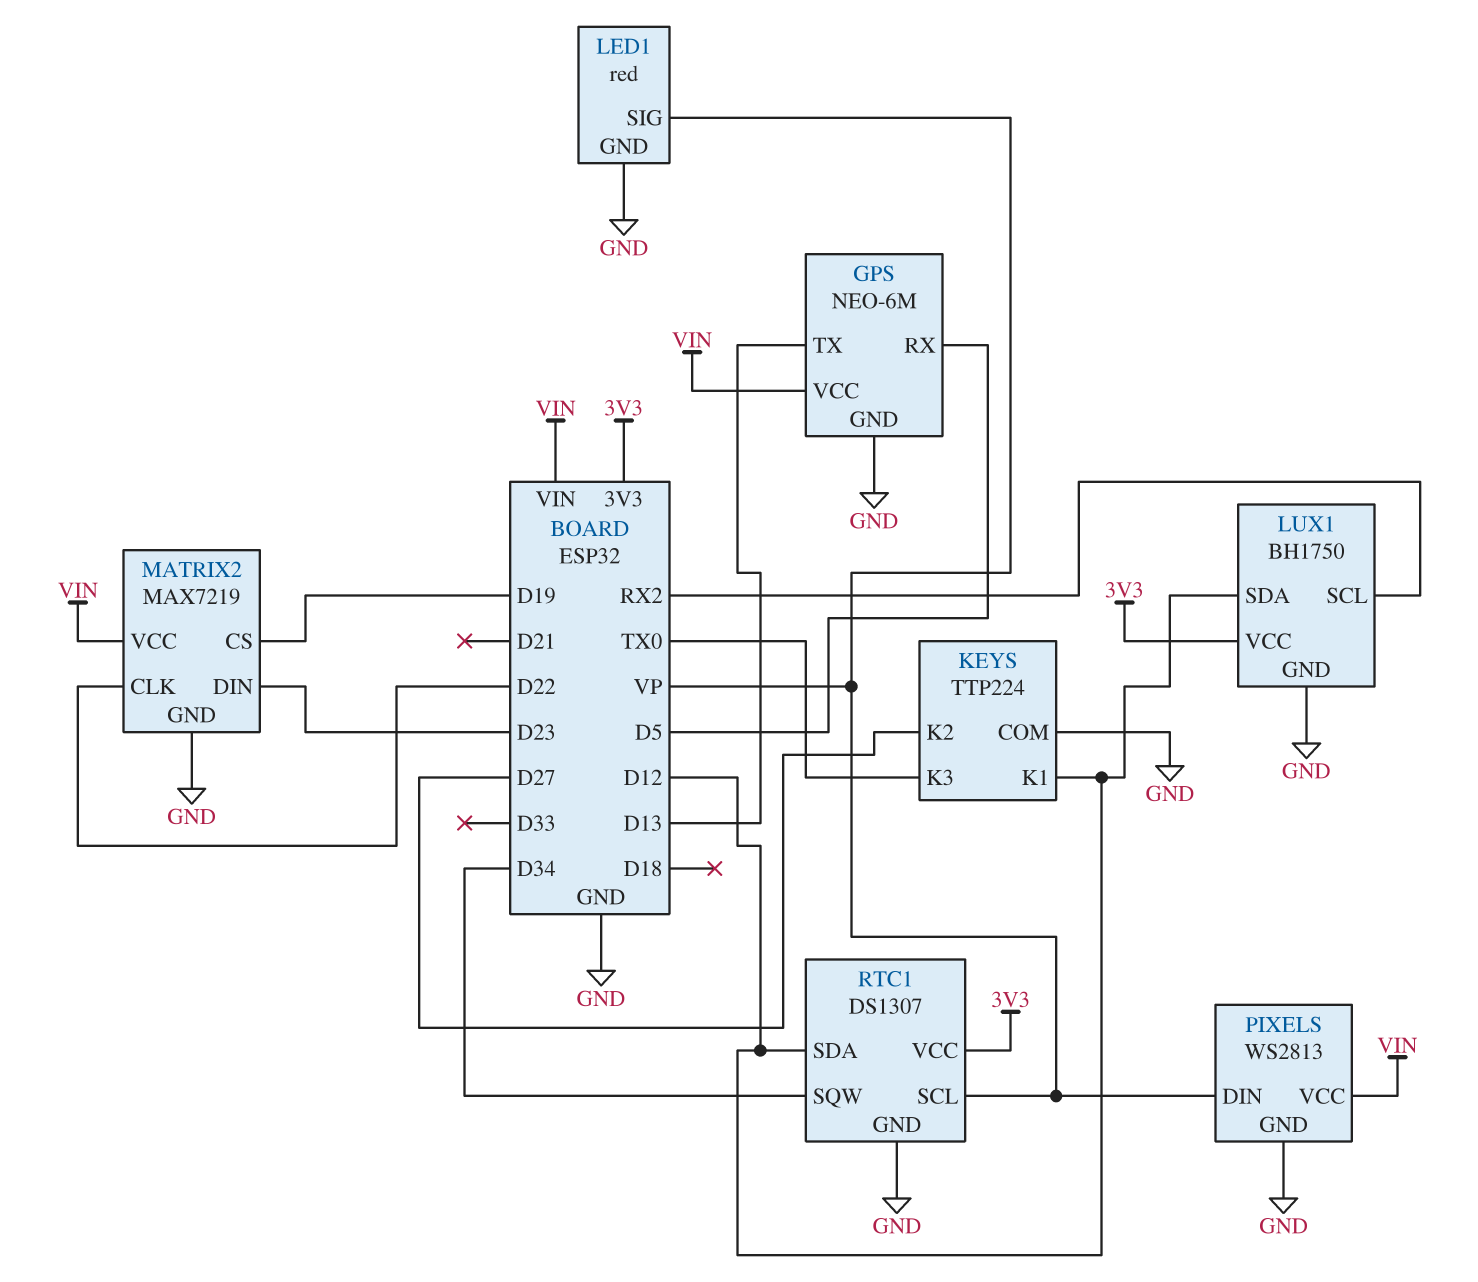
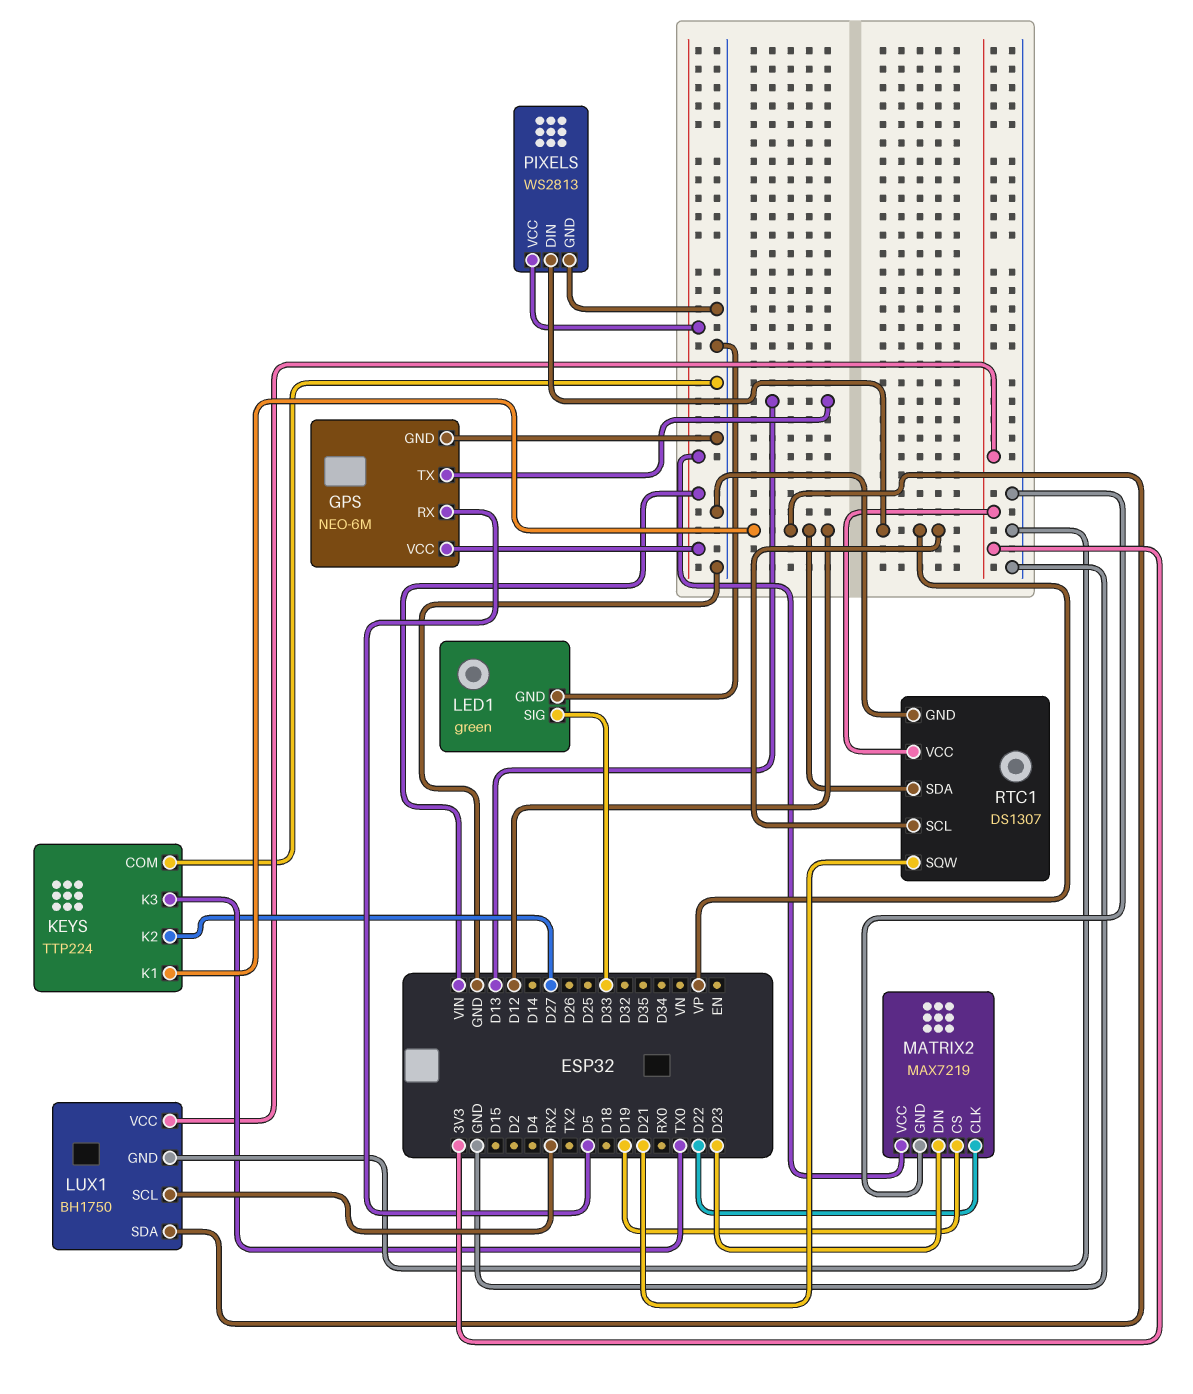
LED1: red -> green
LED1 pin SIG: VP -> D33
RTC1 pin SQW: D34 -> D21

